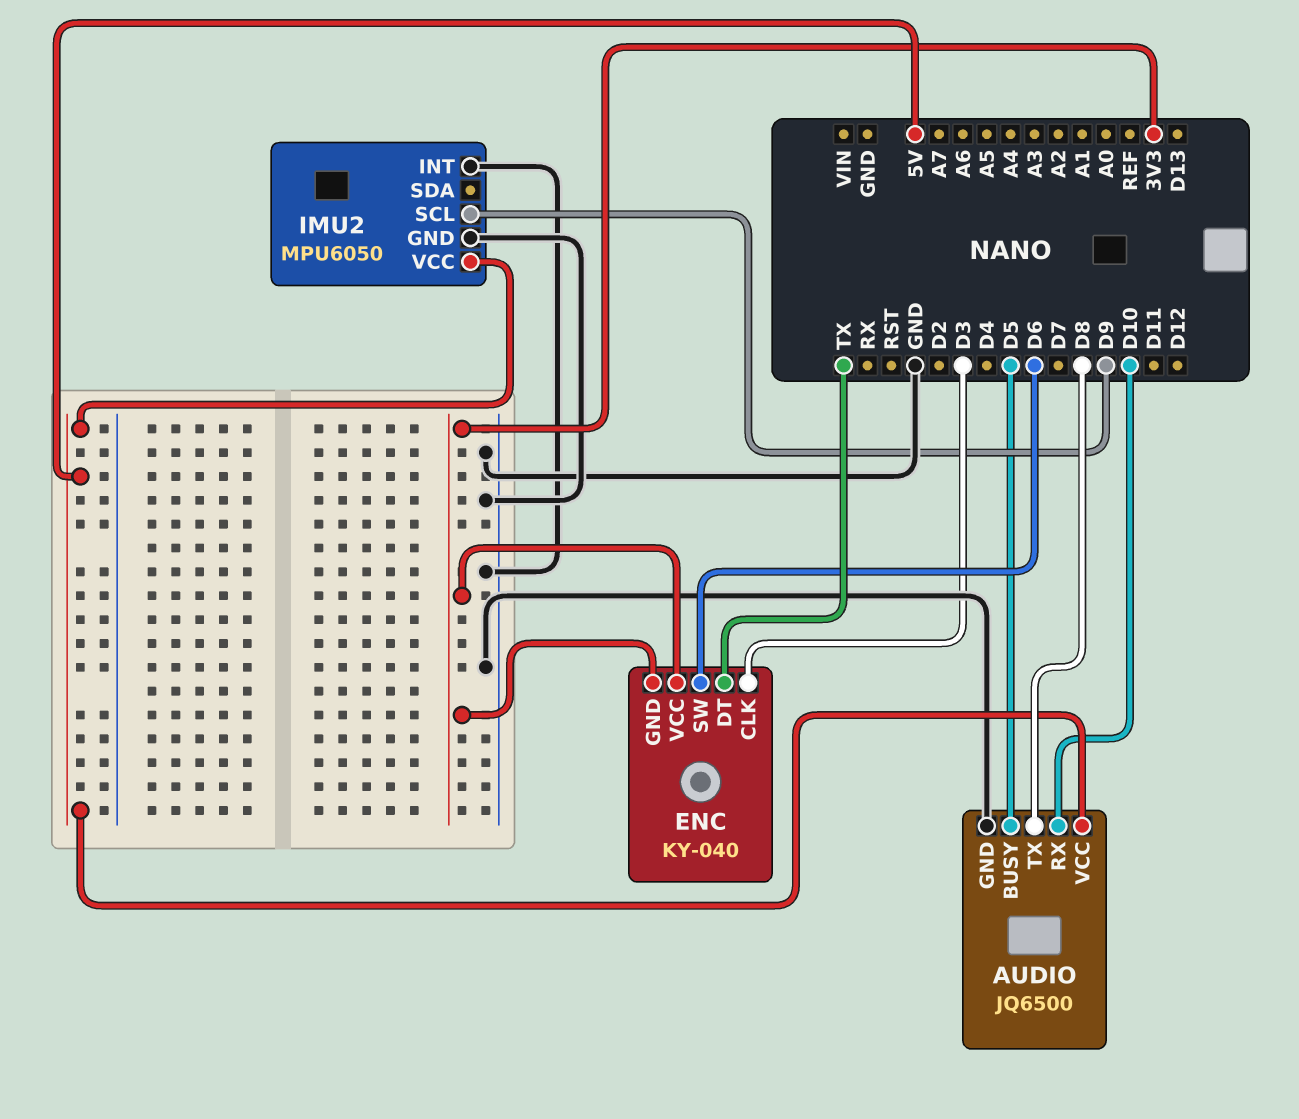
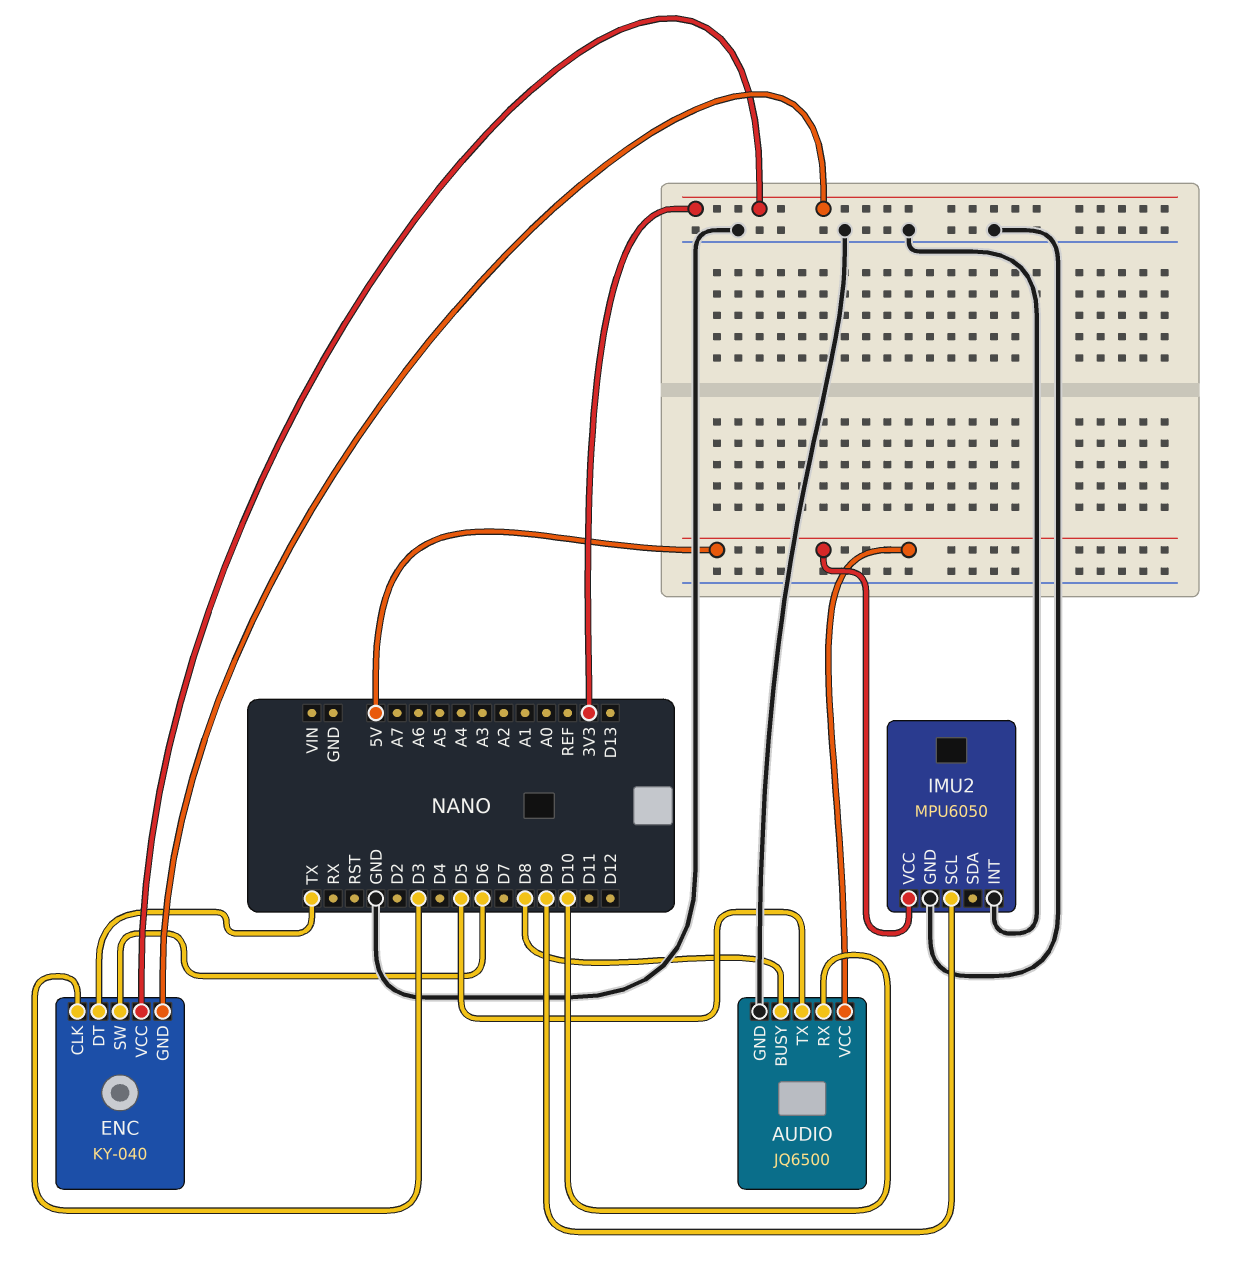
AUDIO pin BUSY: D5 -> D8
AUDIO pin TX: D8 -> D5

